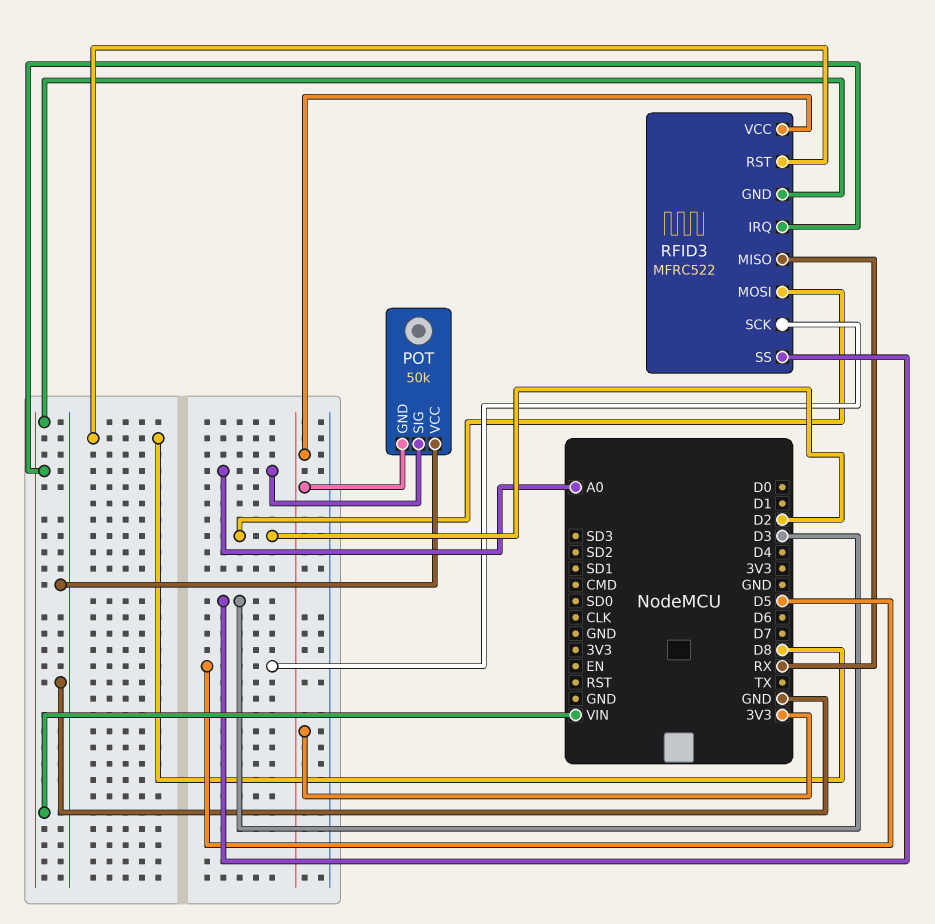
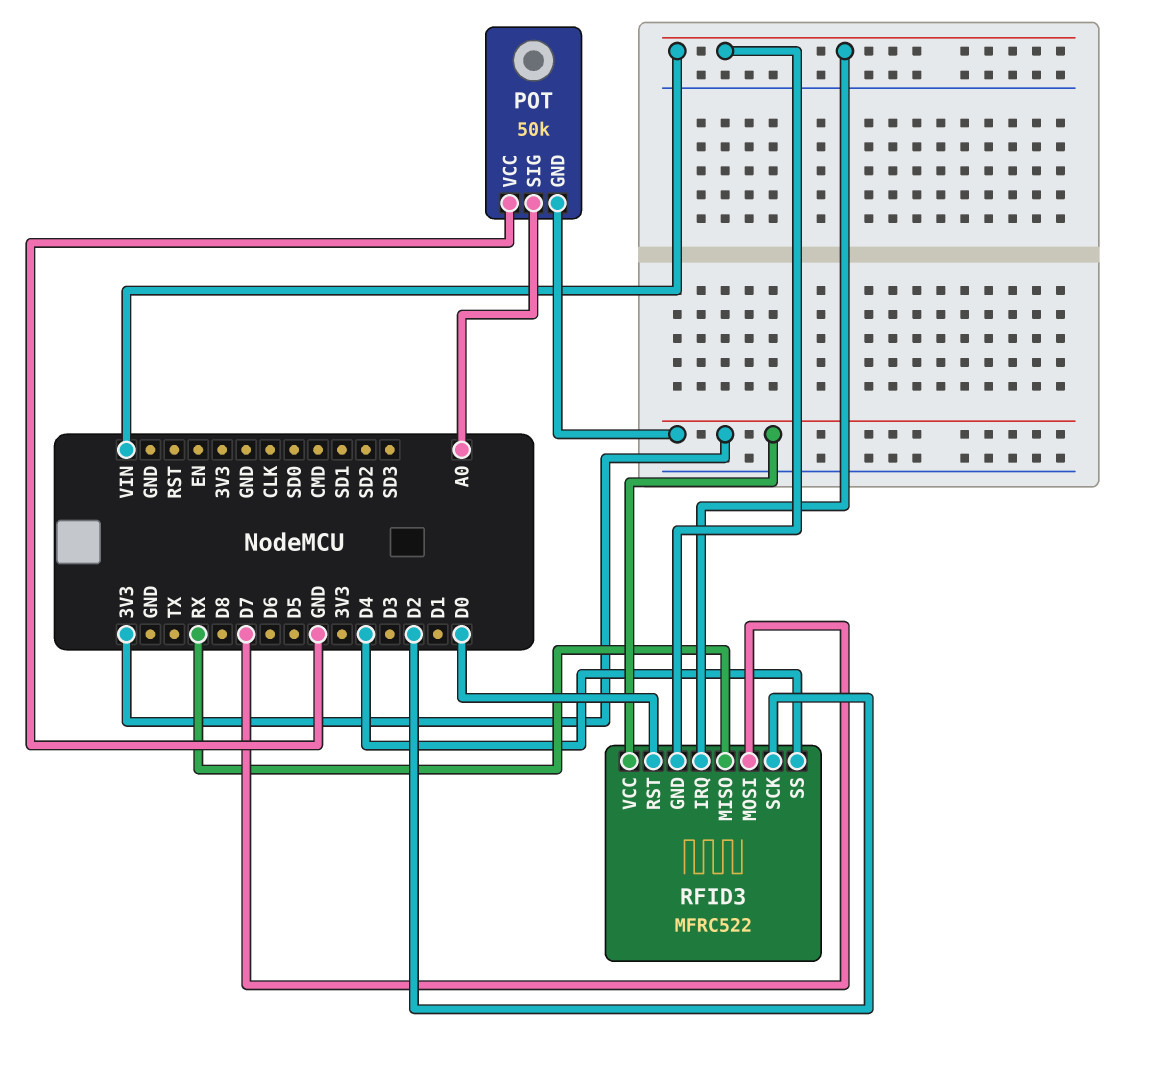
RFID3 pin MOSI: D2 -> D7
RFID3 pin RST: D8 -> D0
RFID3 pin SCK: D5 -> D2
RFID3 pin SS: D3 -> D4

